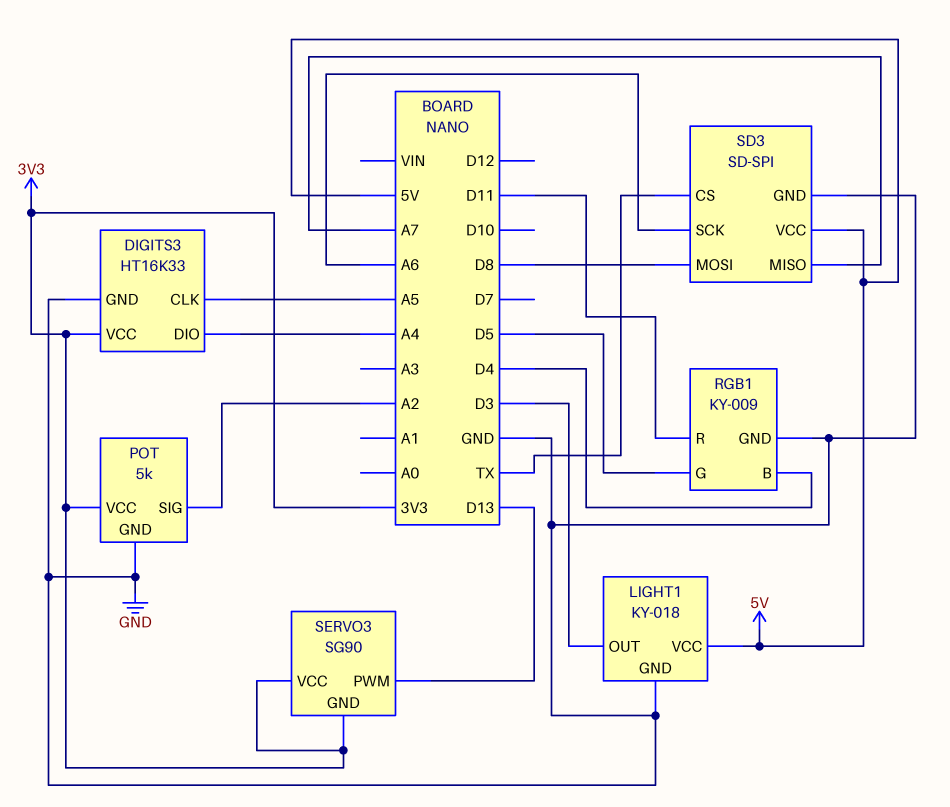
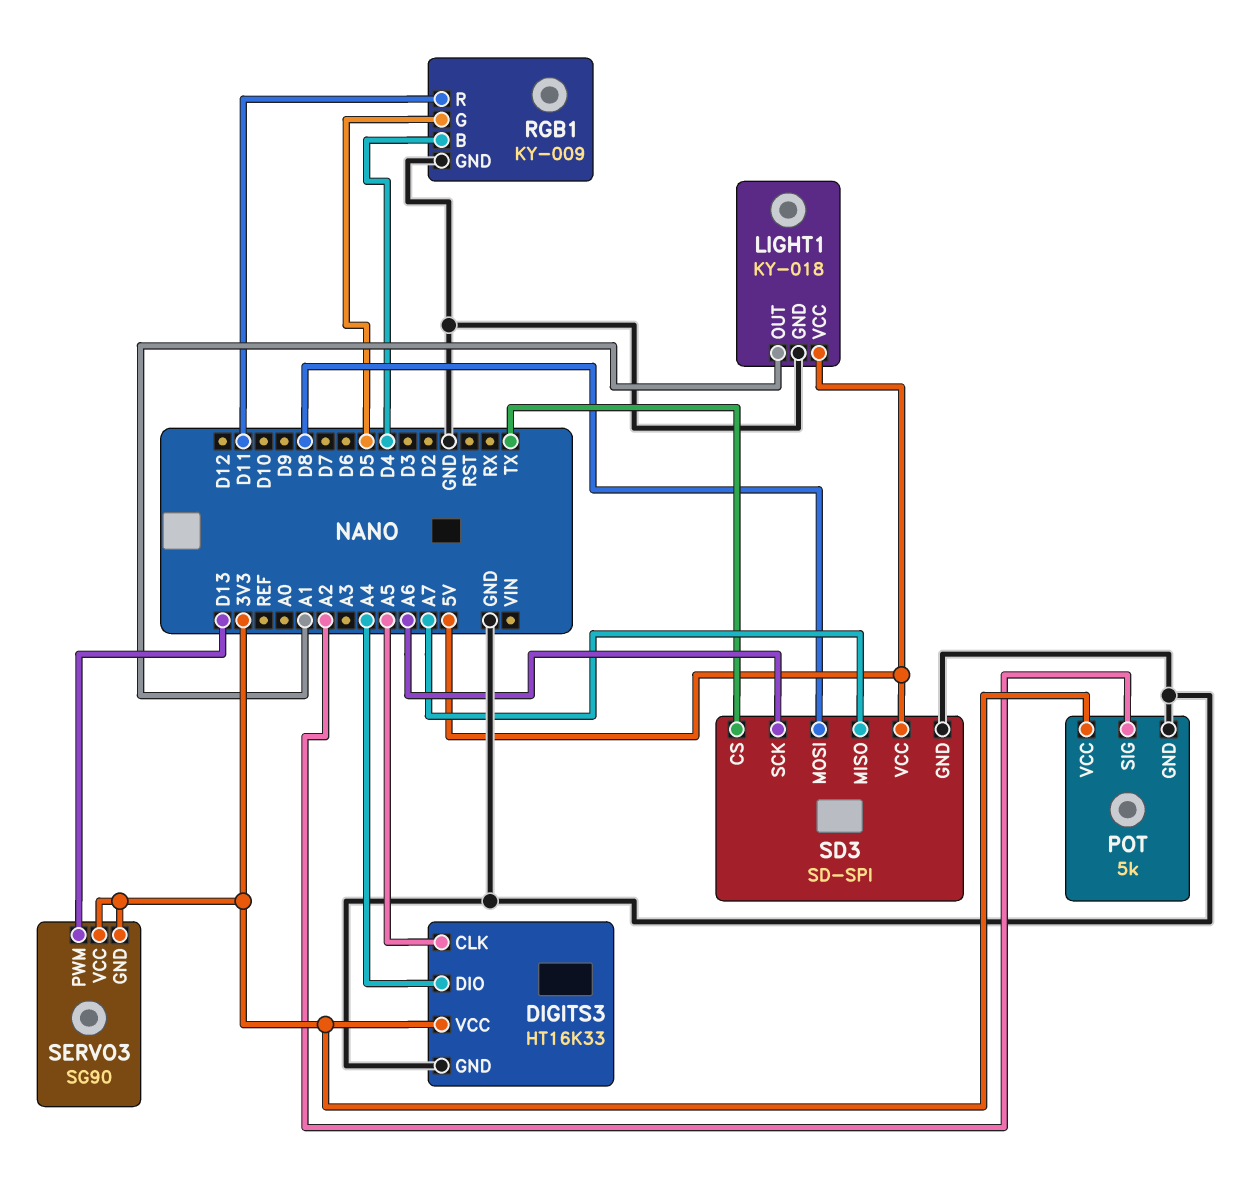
LIGHT1 pin OUT: D3 -> A1

